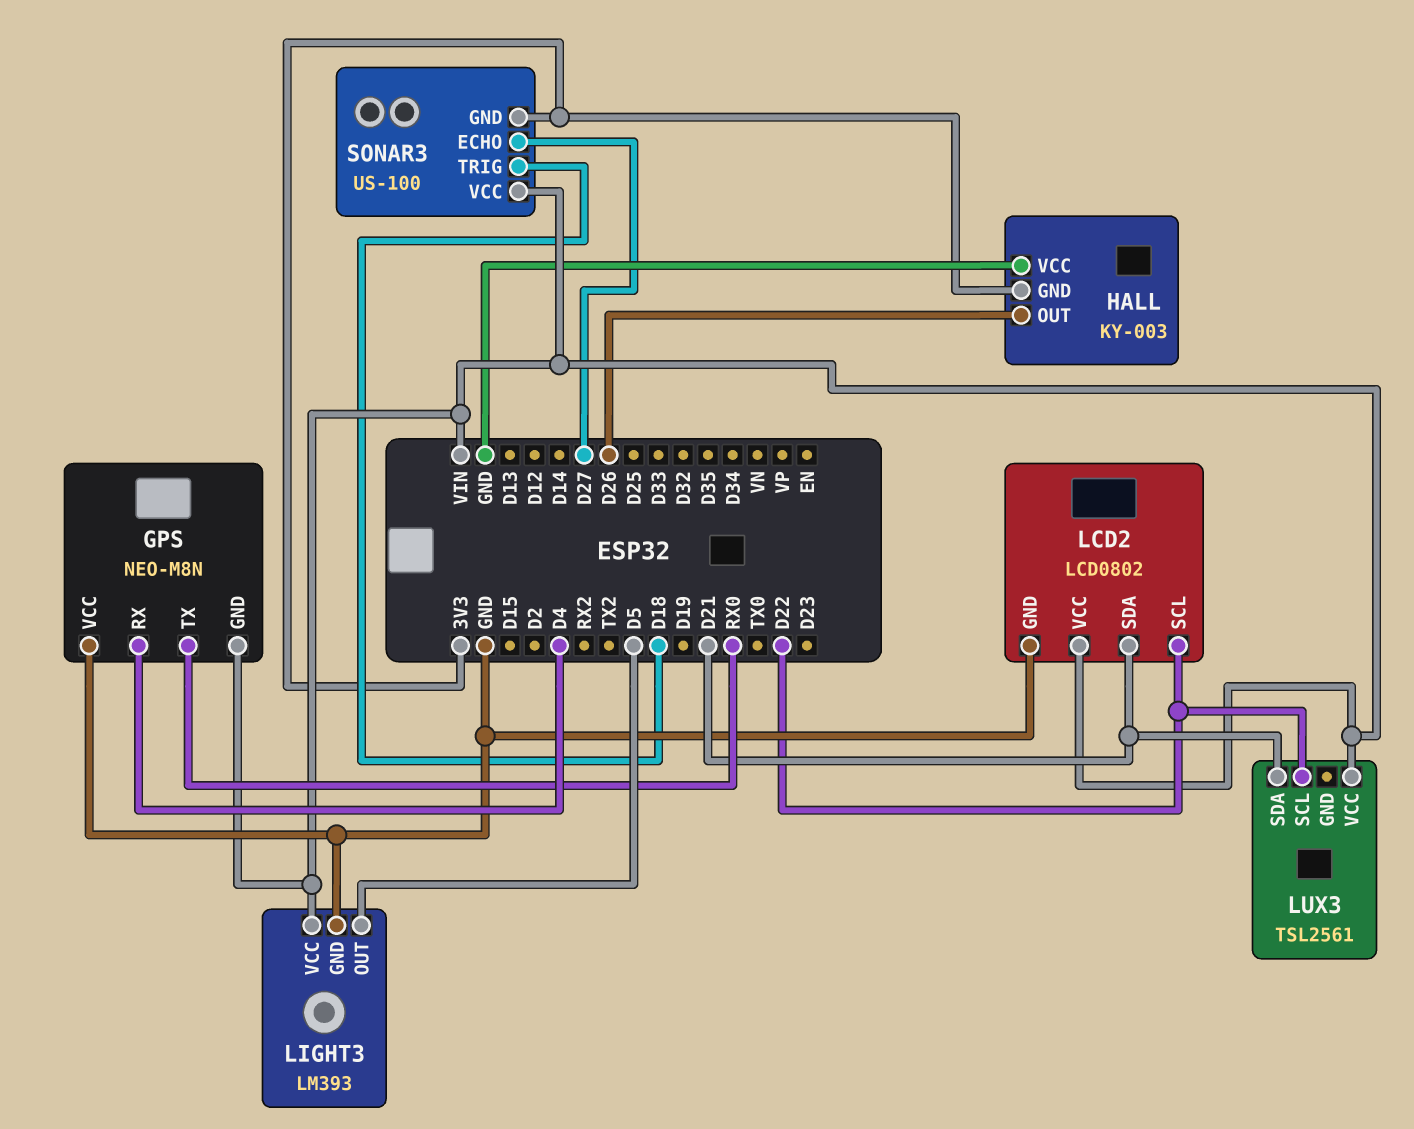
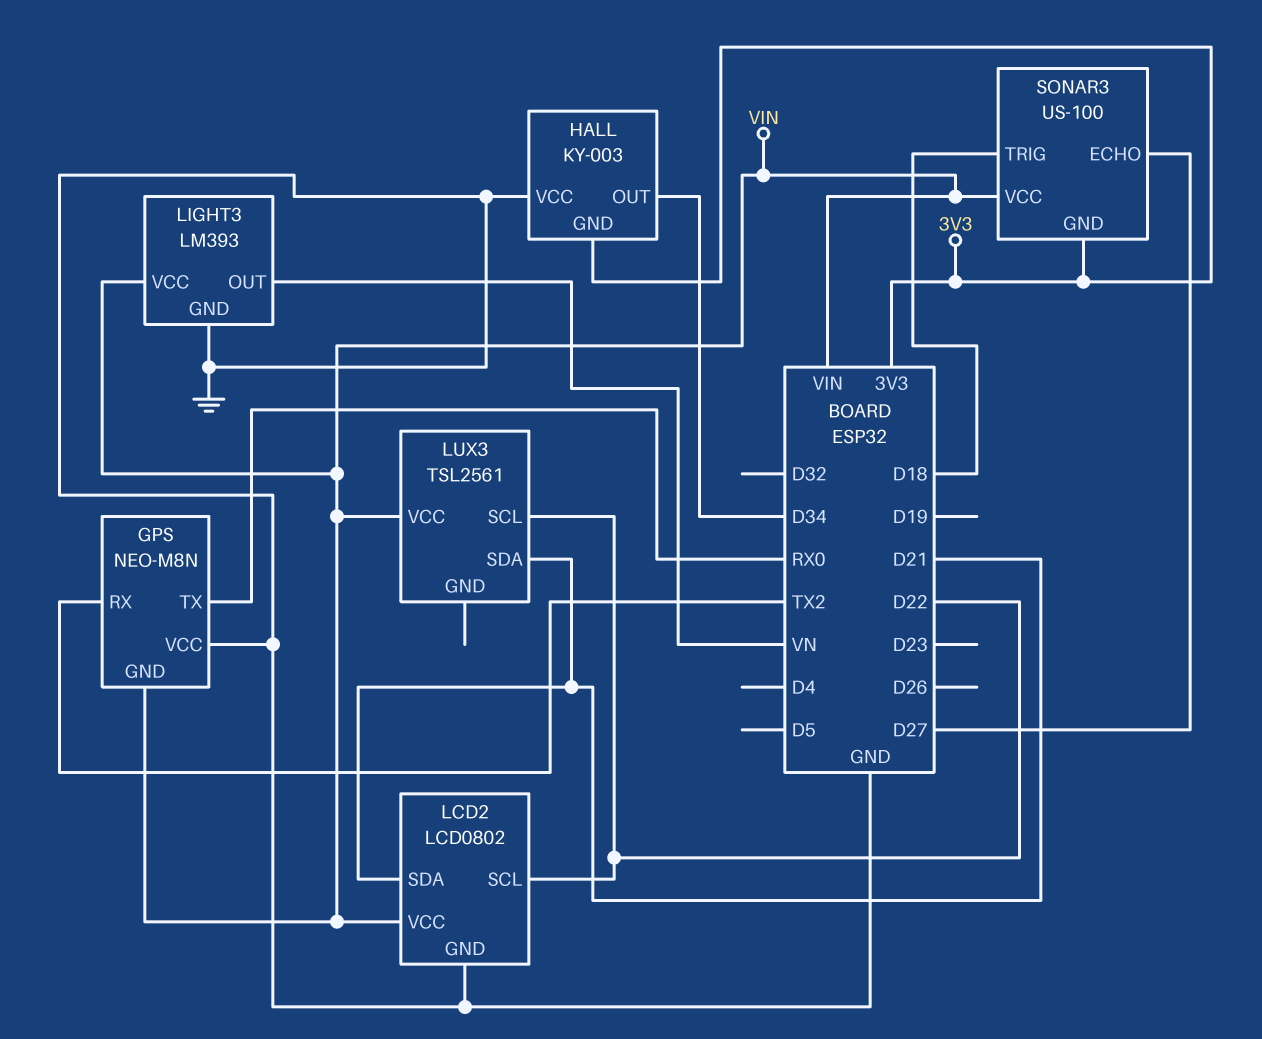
GPS pin RX: D4 -> TX2
HALL pin OUT: D26 -> D34
LIGHT3 pin OUT: D5 -> VN

